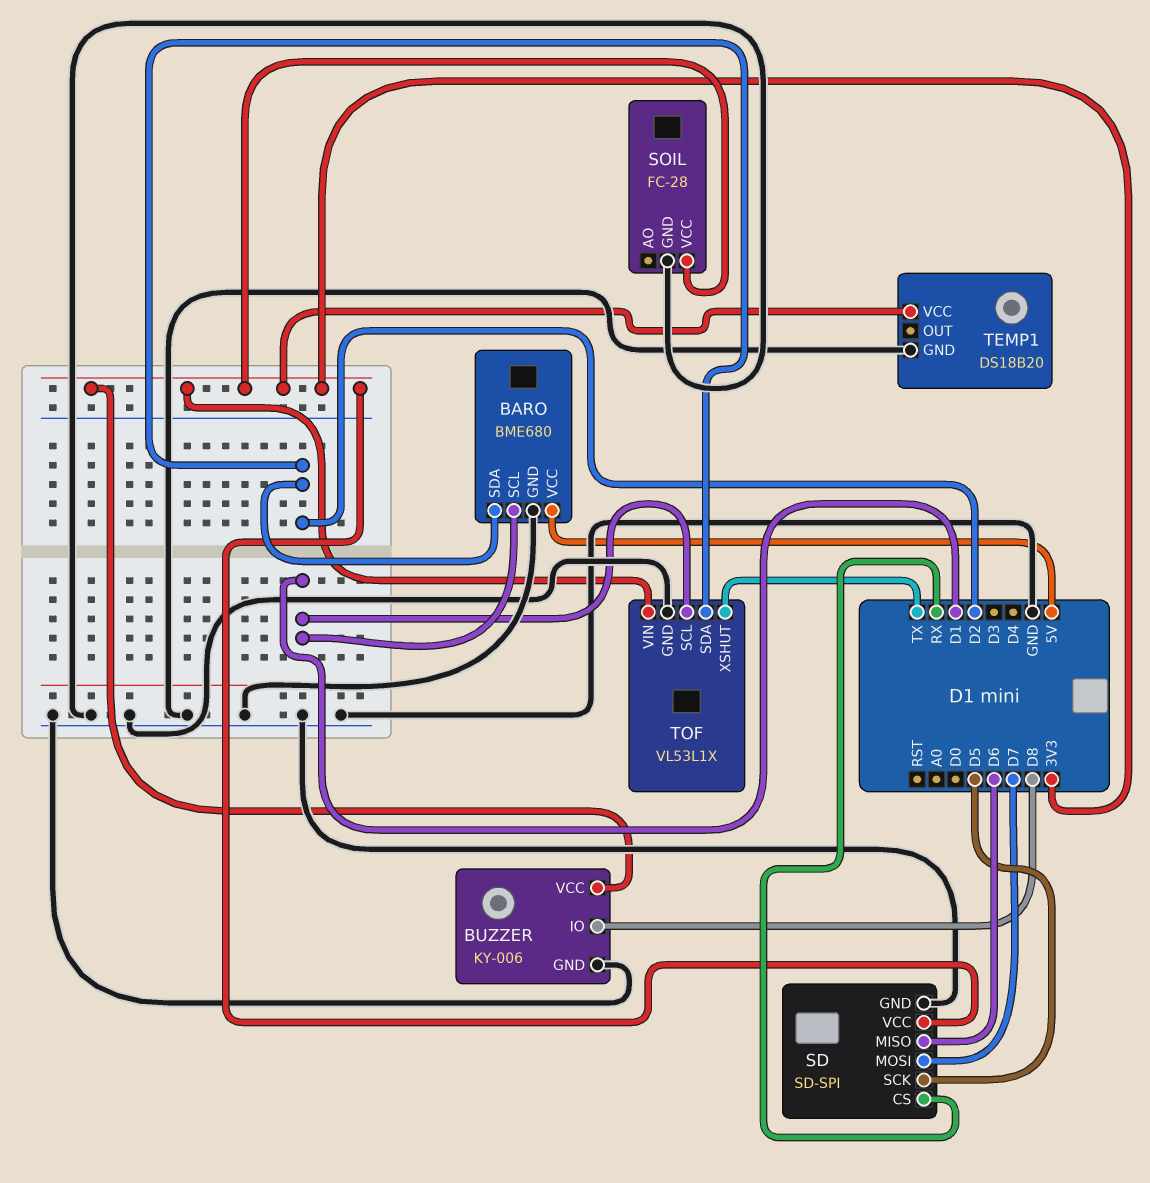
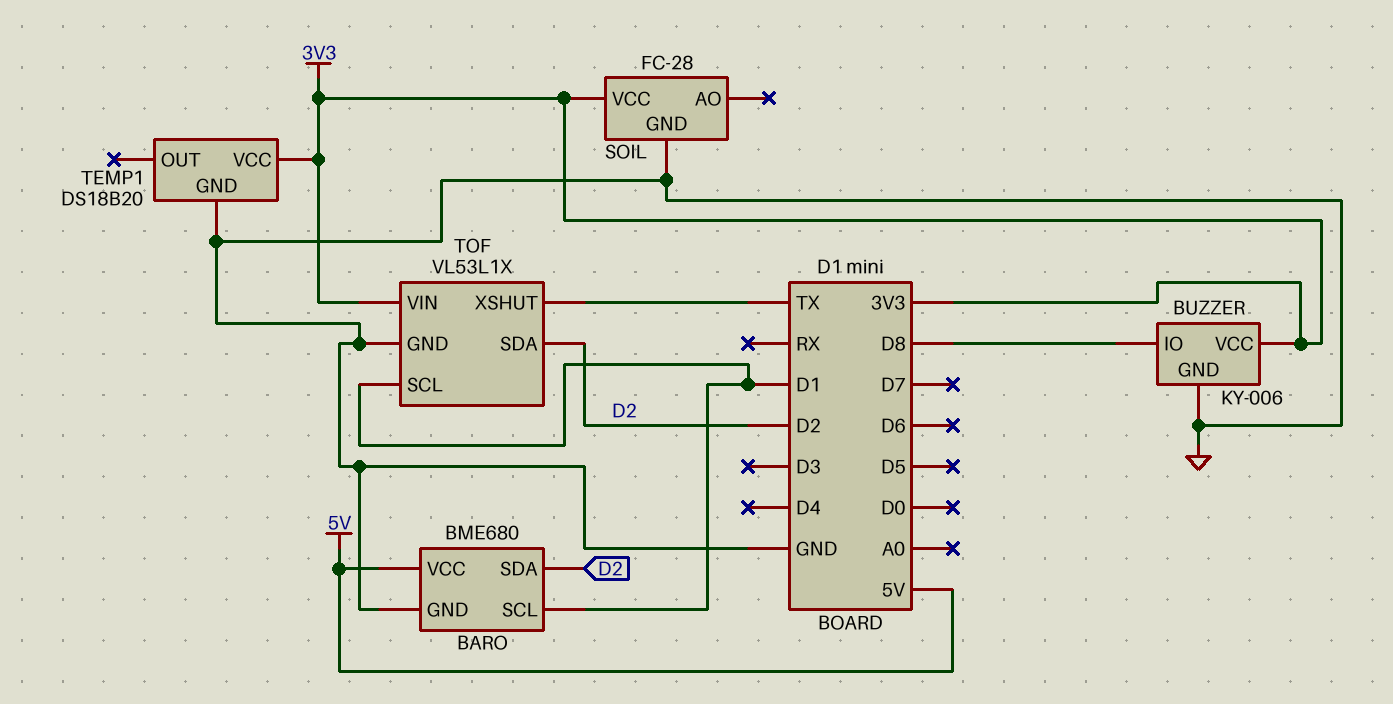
SD: SD-SPI -> none
SD pin CS: RX -> none
SD pin GND: GND -> none
SD pin MISO: D6 -> none
SD pin MOSI: D7 -> none
SD pin SCK: D5 -> none
SD pin VCC: 3V3 -> none

